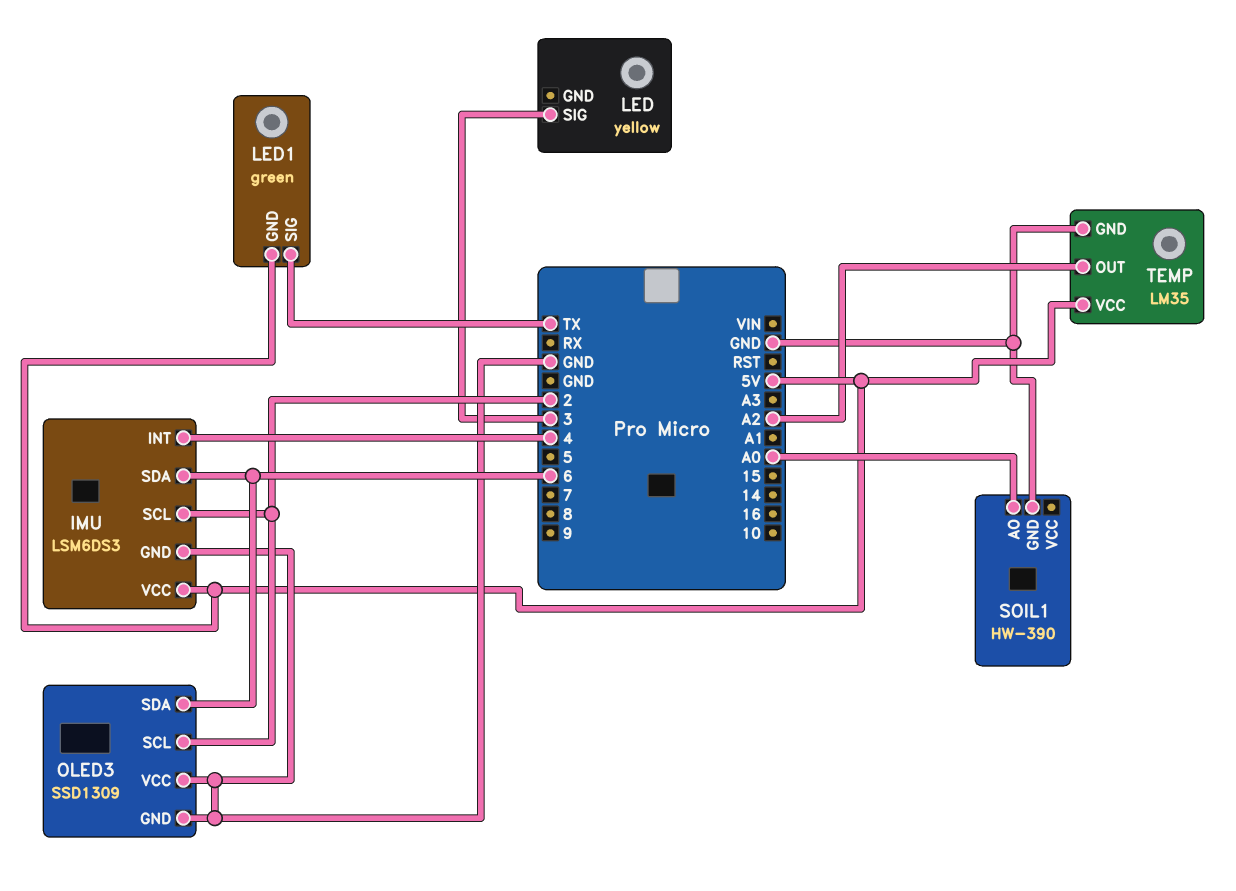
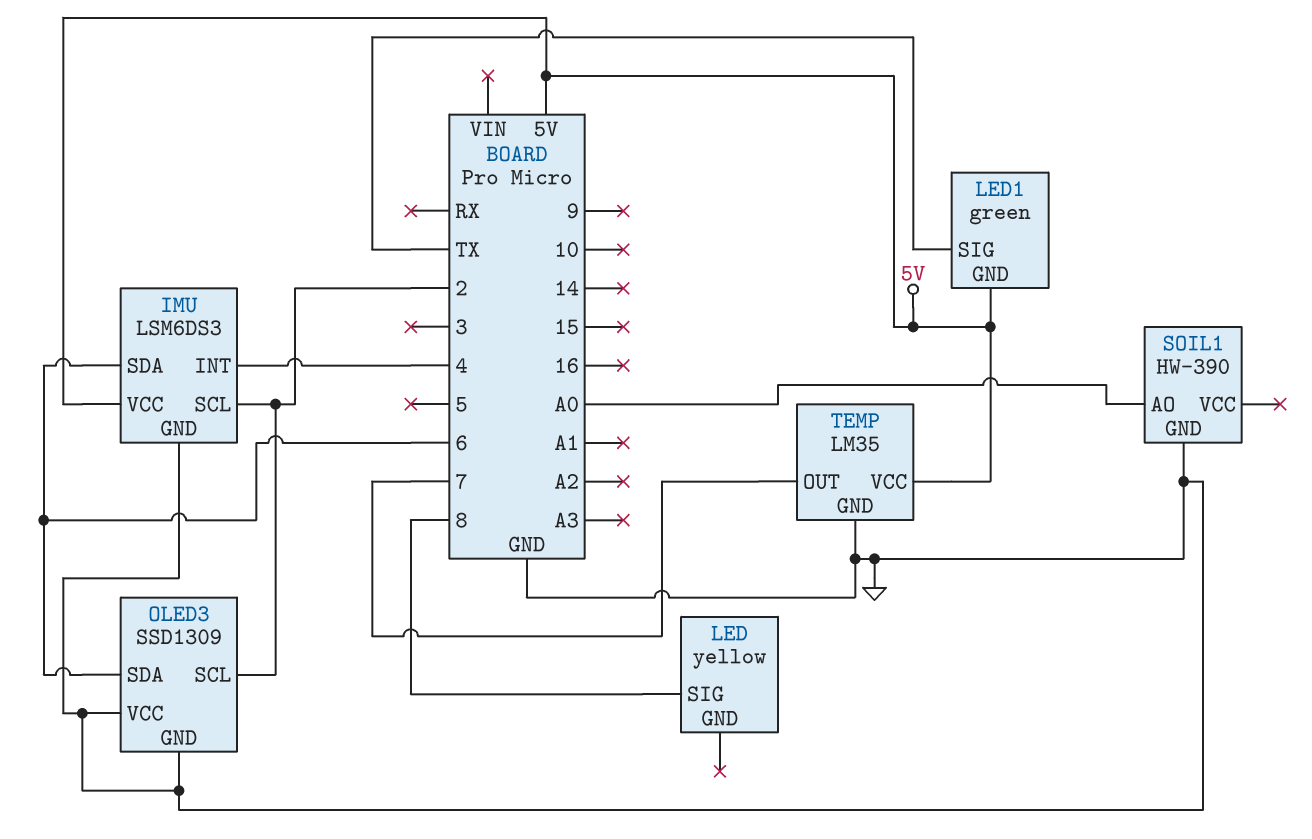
LED pin SIG: 3 -> 8
TEMP pin OUT: A2 -> 7

